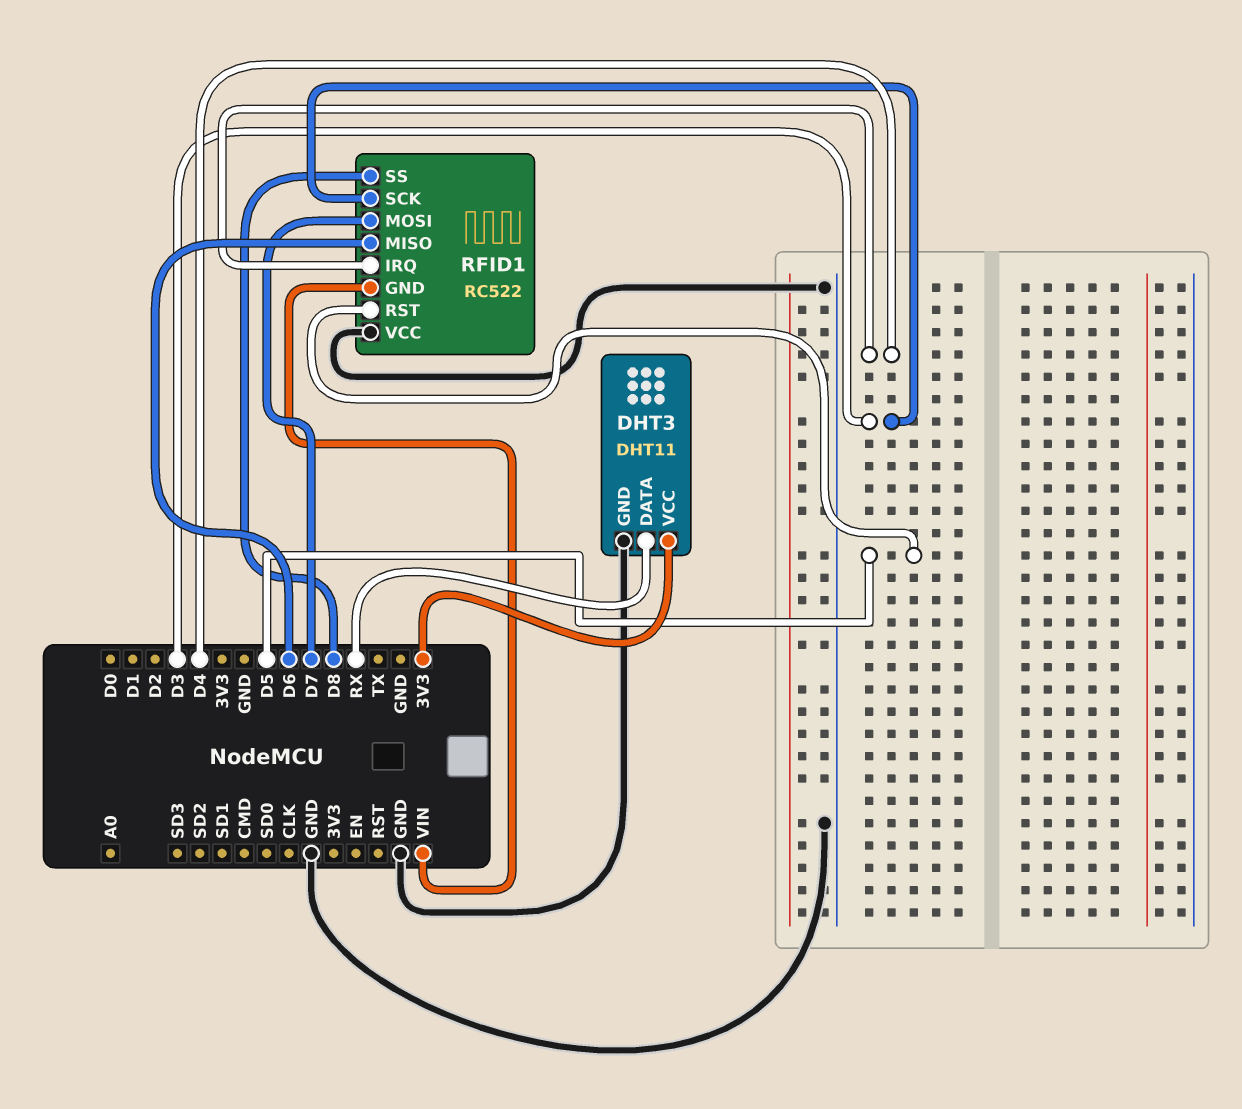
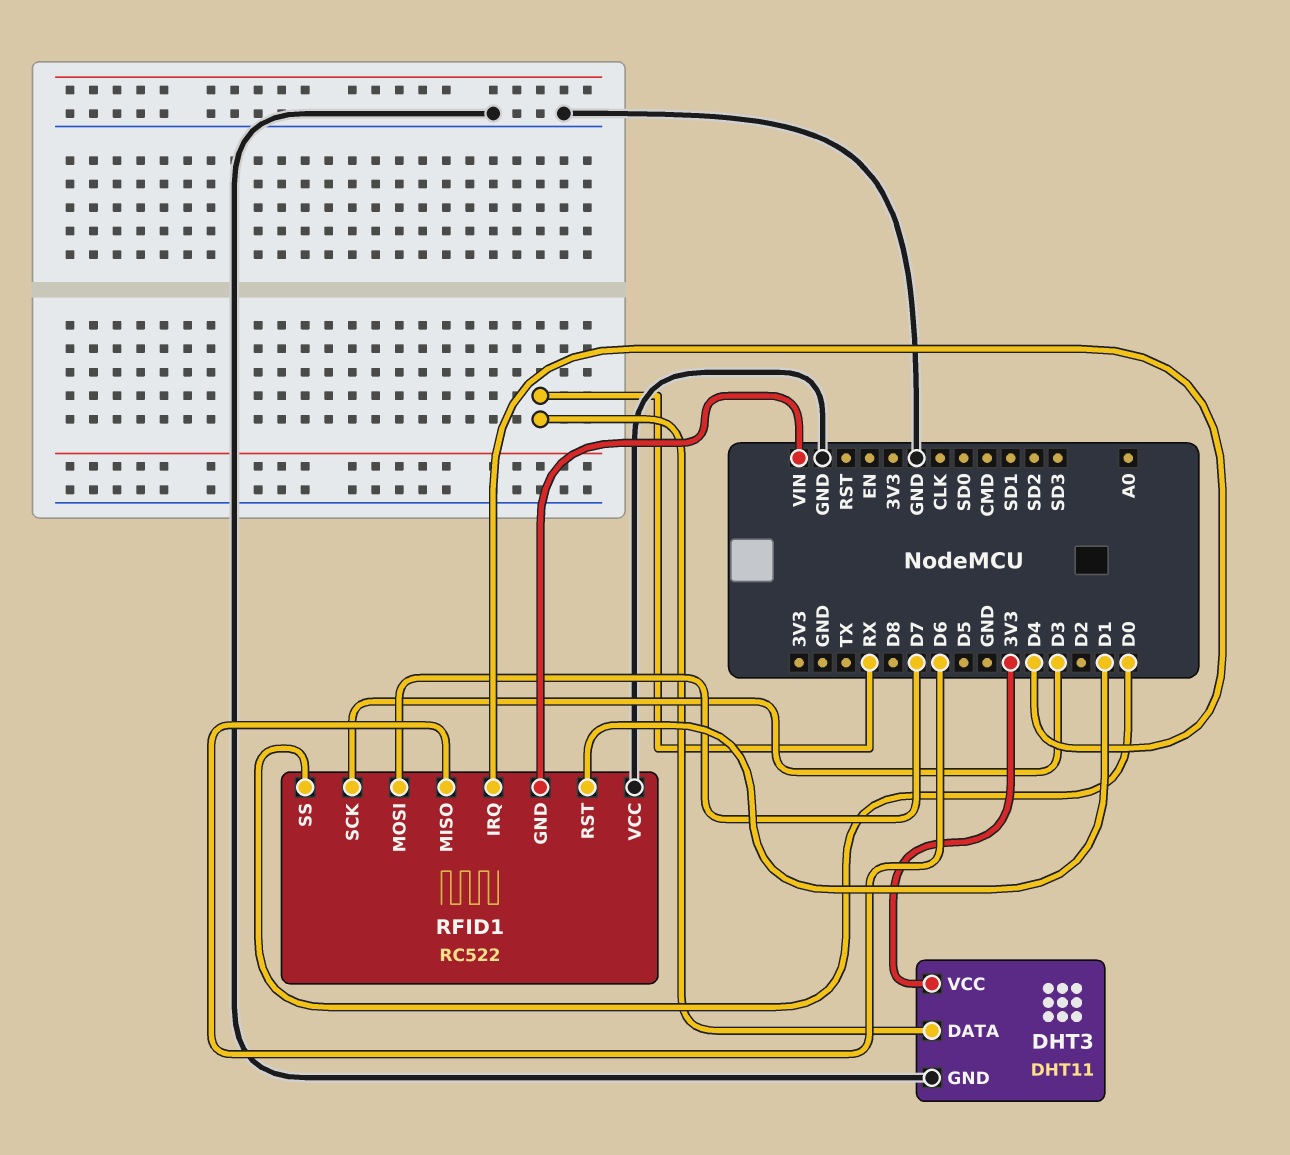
RFID1 pin RST: D5 -> D1
RFID1 pin SS: D8 -> D0

